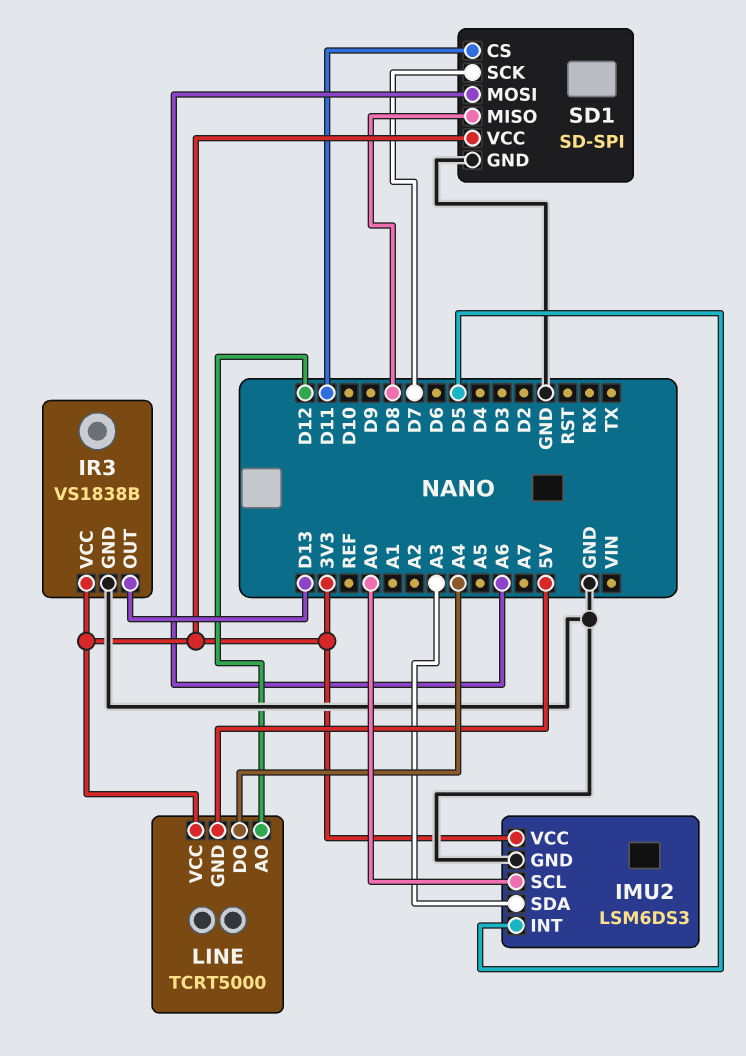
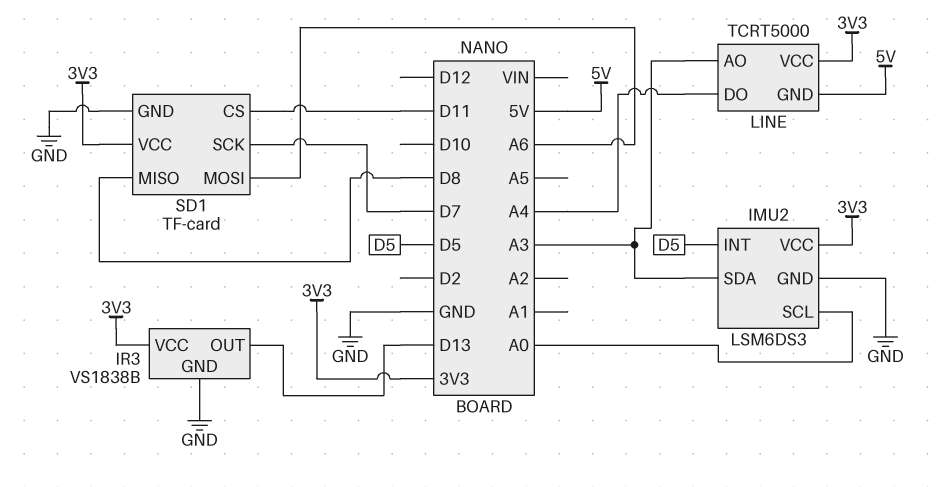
LINE pin AO: D12 -> A3
SD1: SD-SPI -> TF-card

